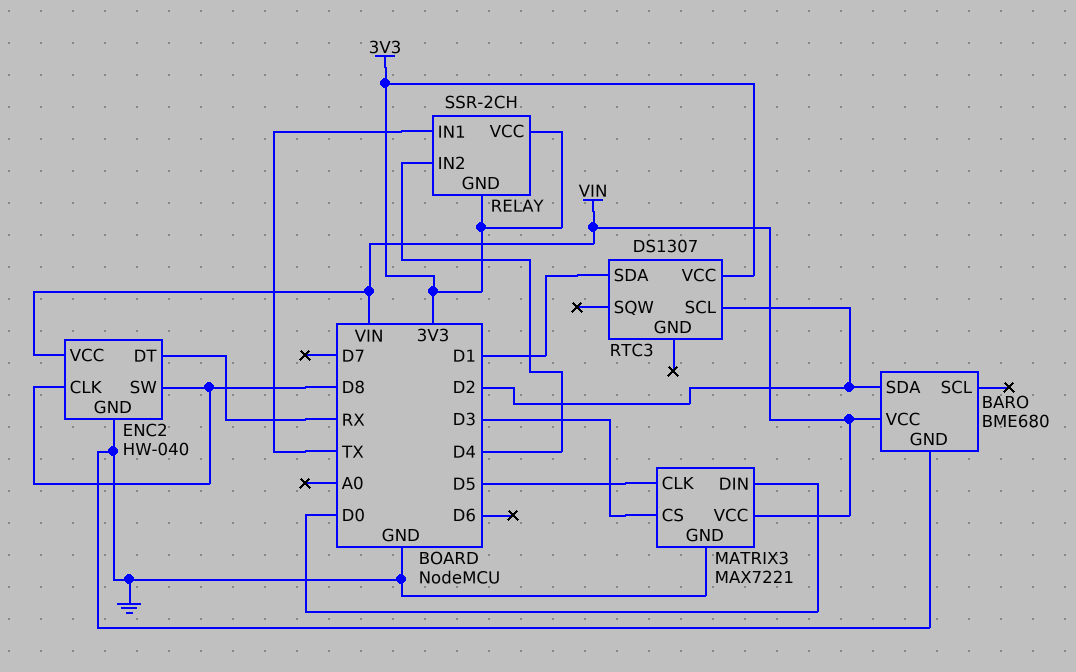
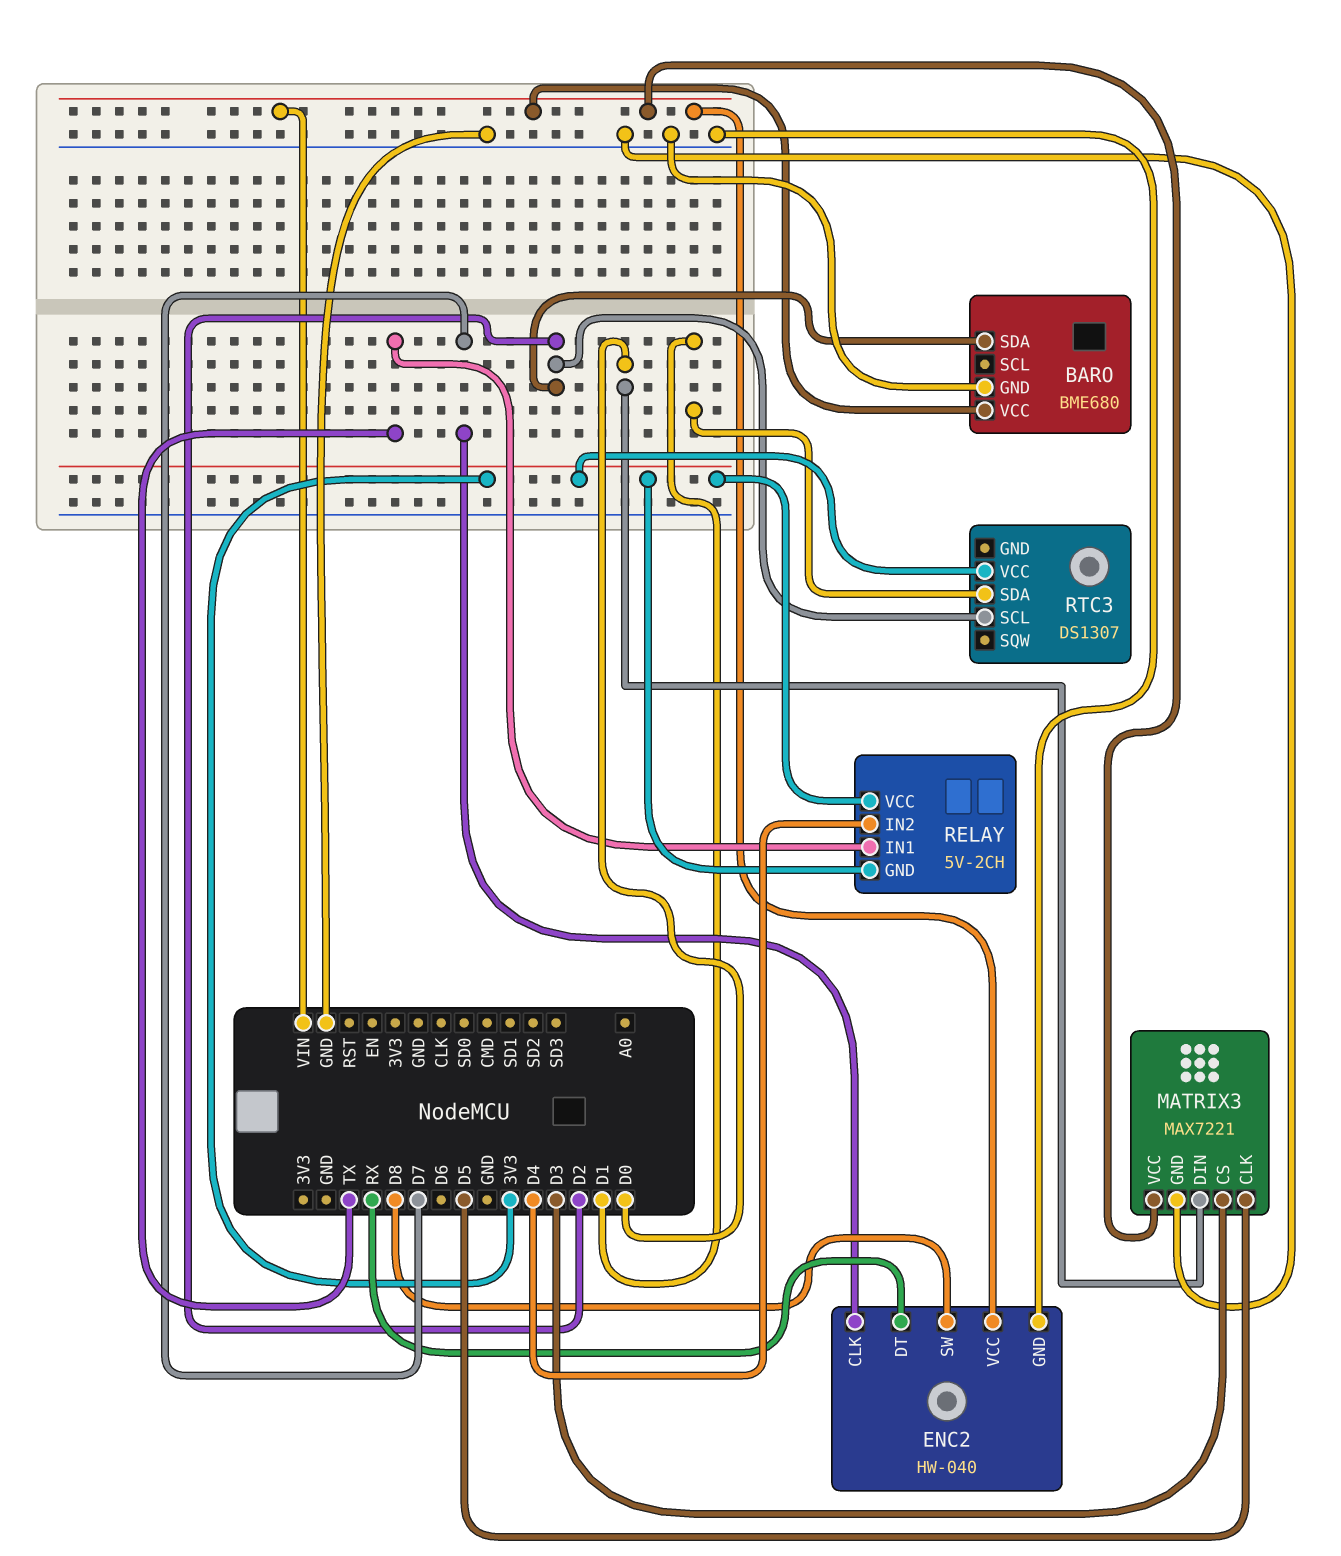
ENC2 pin CLK: D8 -> D7
RELAY: SSR-2CH -> 5V-2CH

